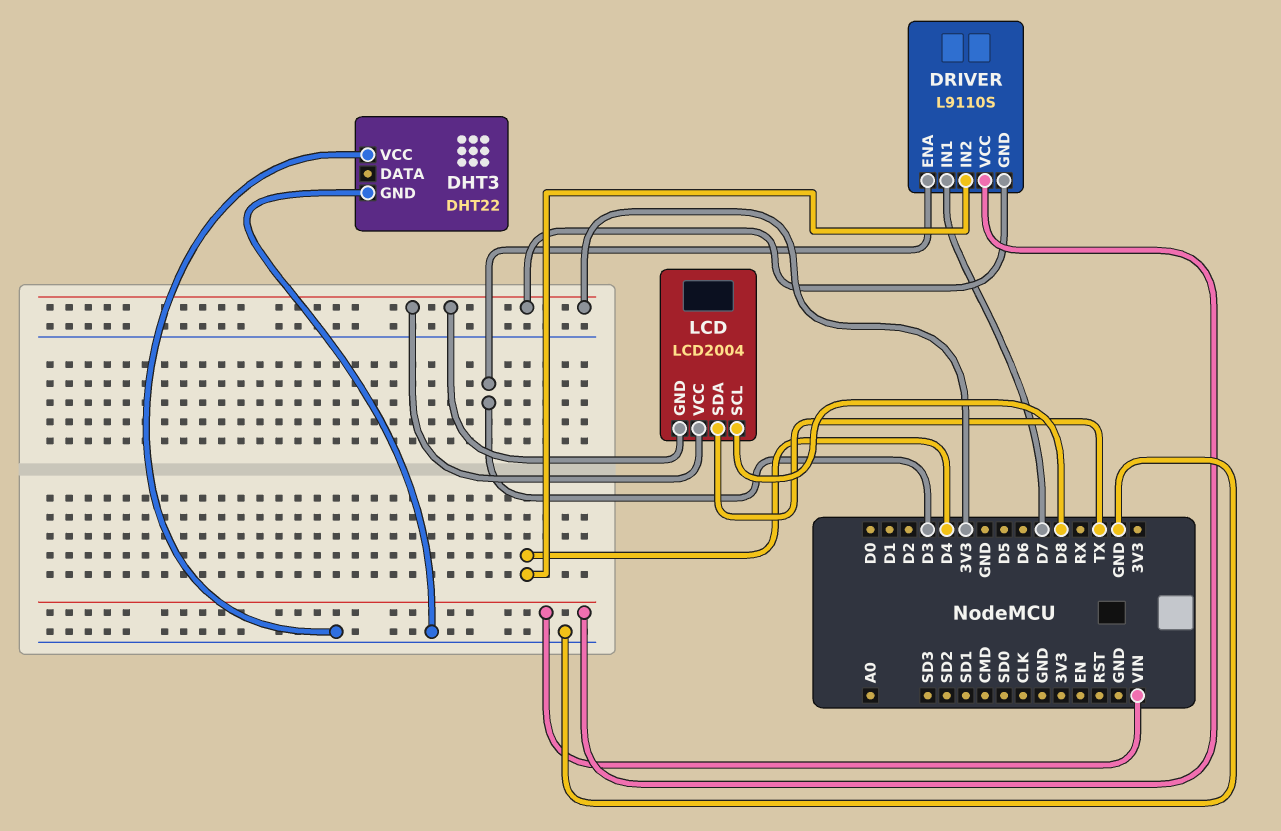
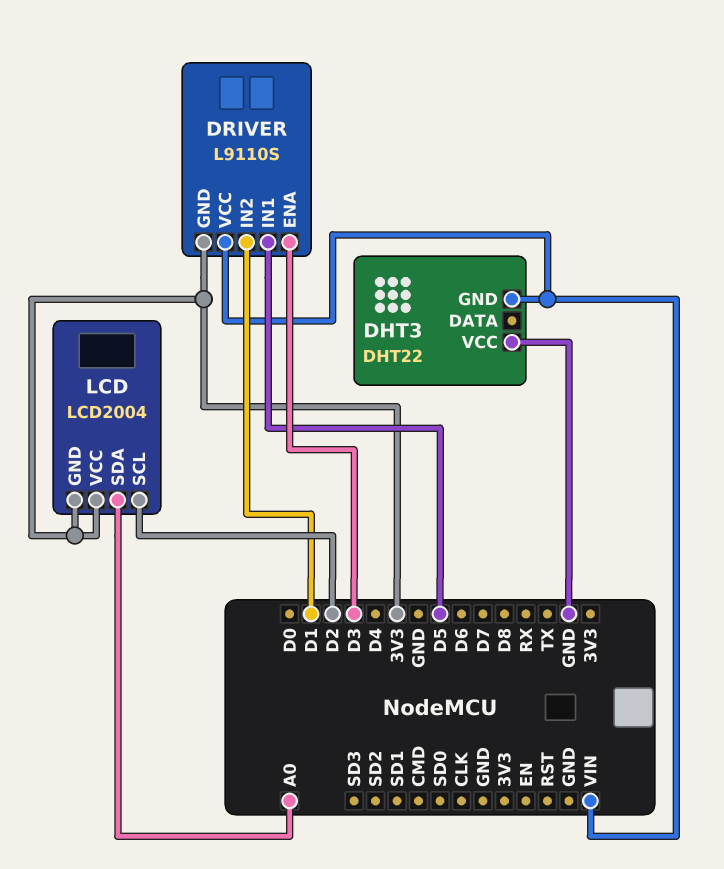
DHT3 pin GND: GND -> VIN
DRIVER pin IN1: D7 -> D5
DRIVER pin IN2: D4 -> D1
LCD pin SCL: D8 -> D2
LCD pin SDA: TX -> A0

